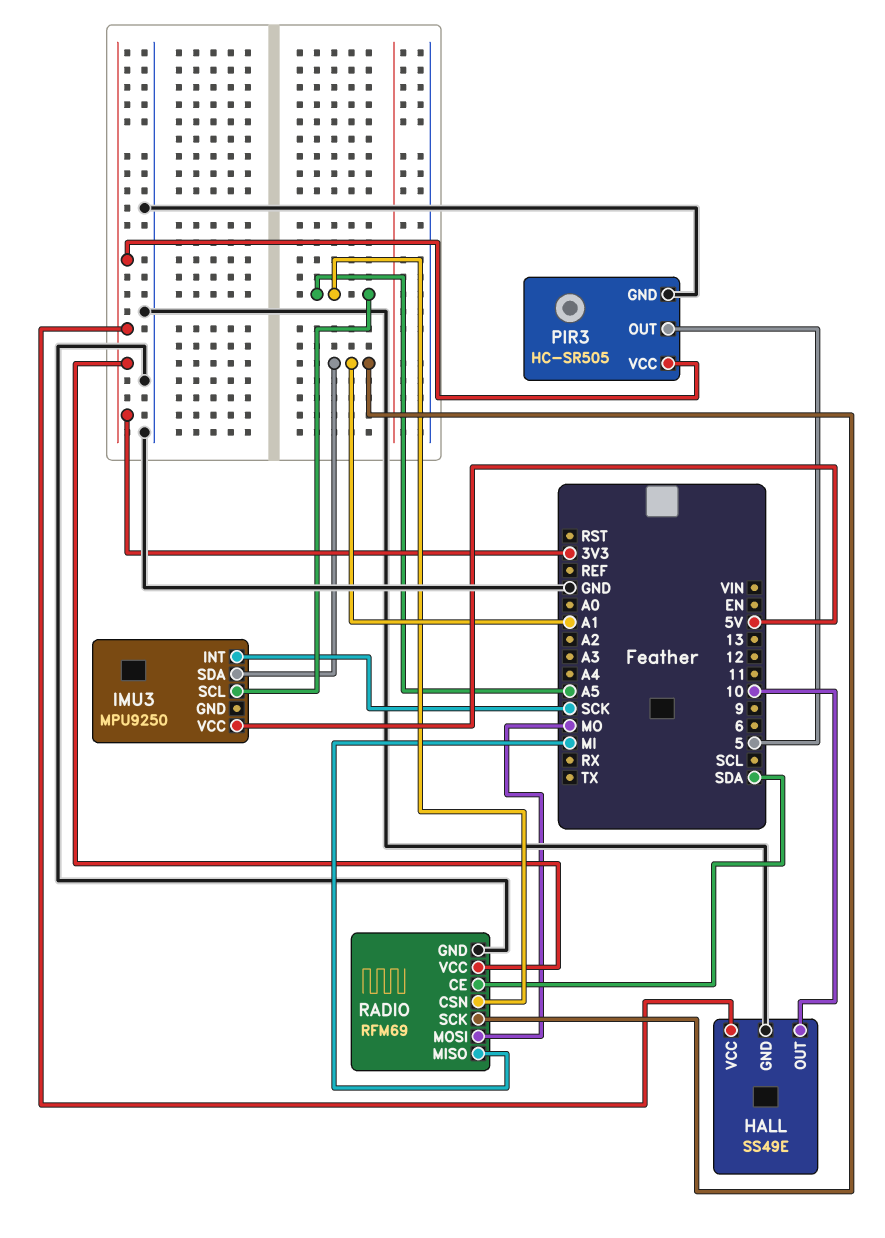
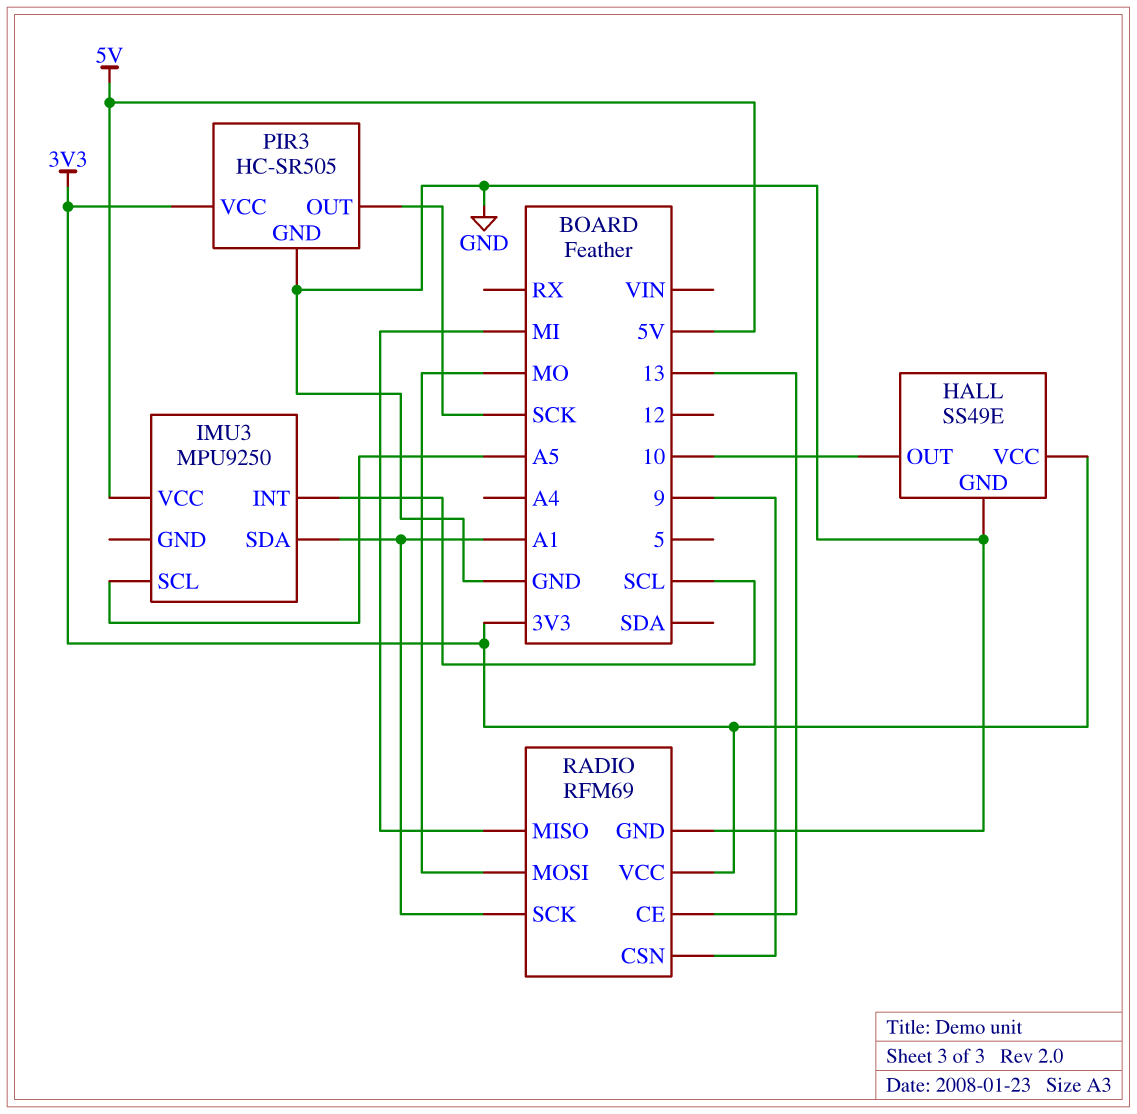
IMU3 pin INT: SCK -> SCL
PIR3 pin OUT: 5 -> SCK
RADIO pin CE: SDA -> 13
RADIO pin CSN: A5 -> 9

